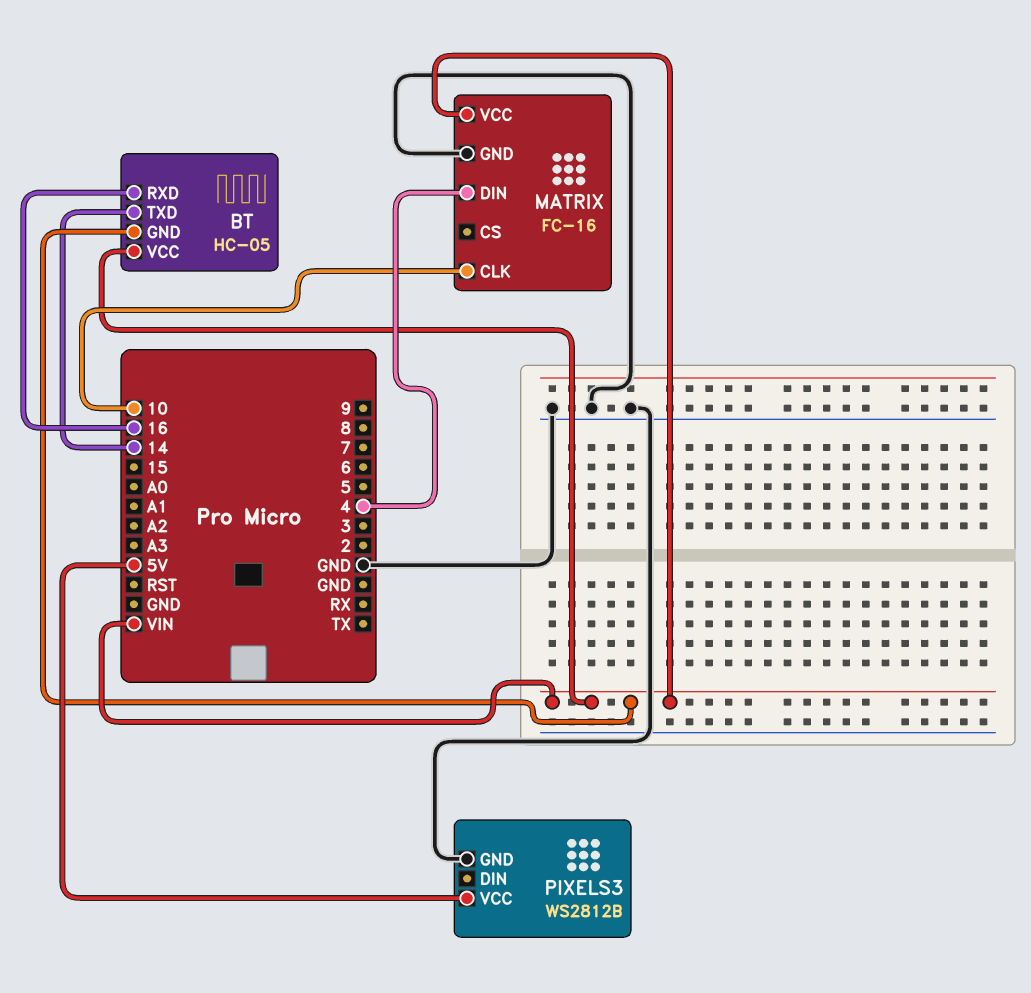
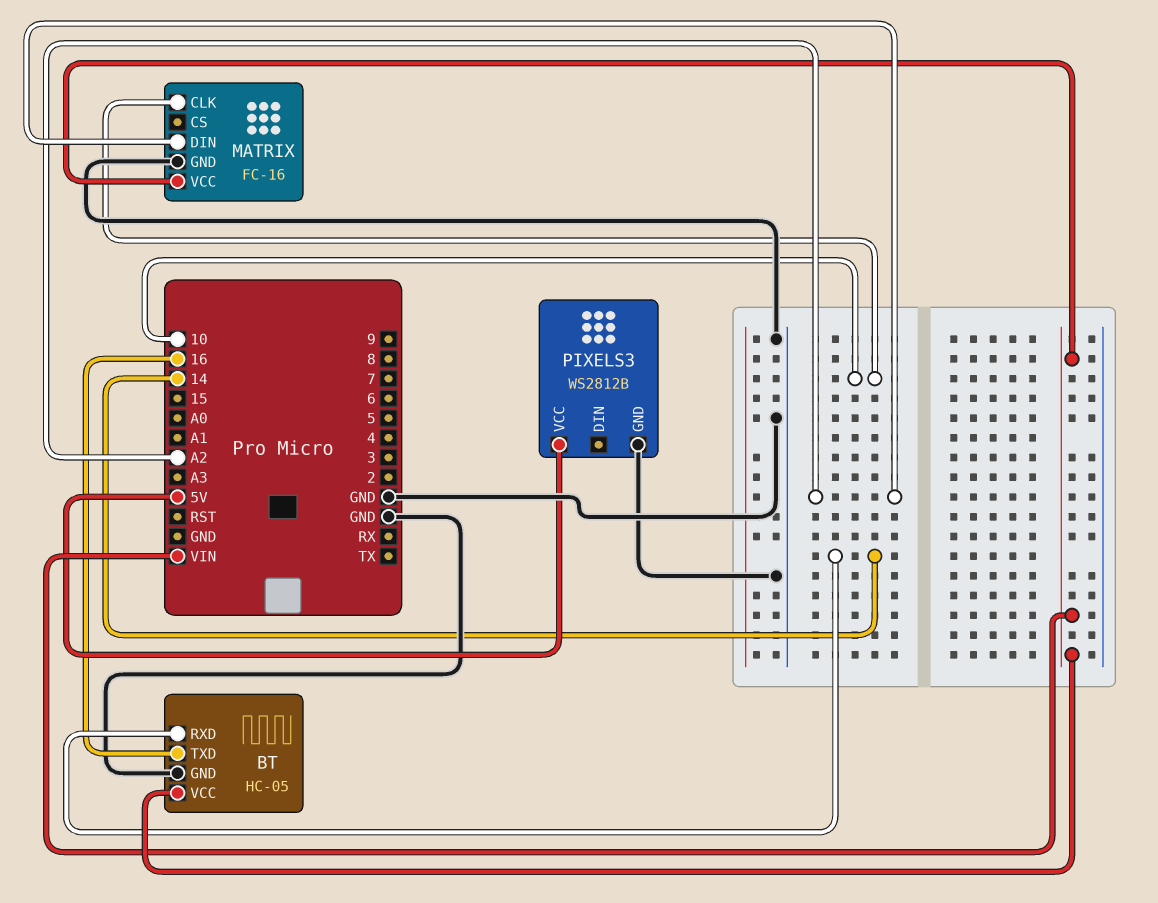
BT pin GND: VIN -> GND
BT pin RXD: 16 -> 14
BT pin TXD: 14 -> 16
MATRIX pin DIN: 4 -> A2

